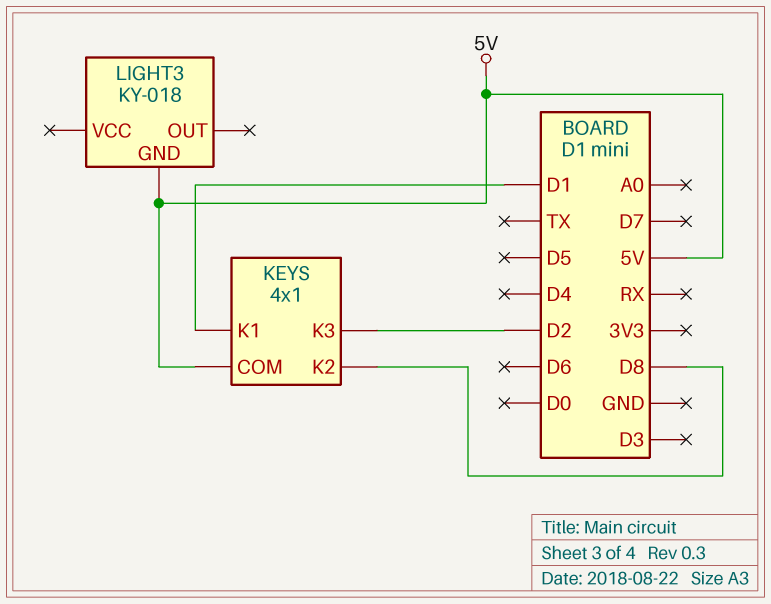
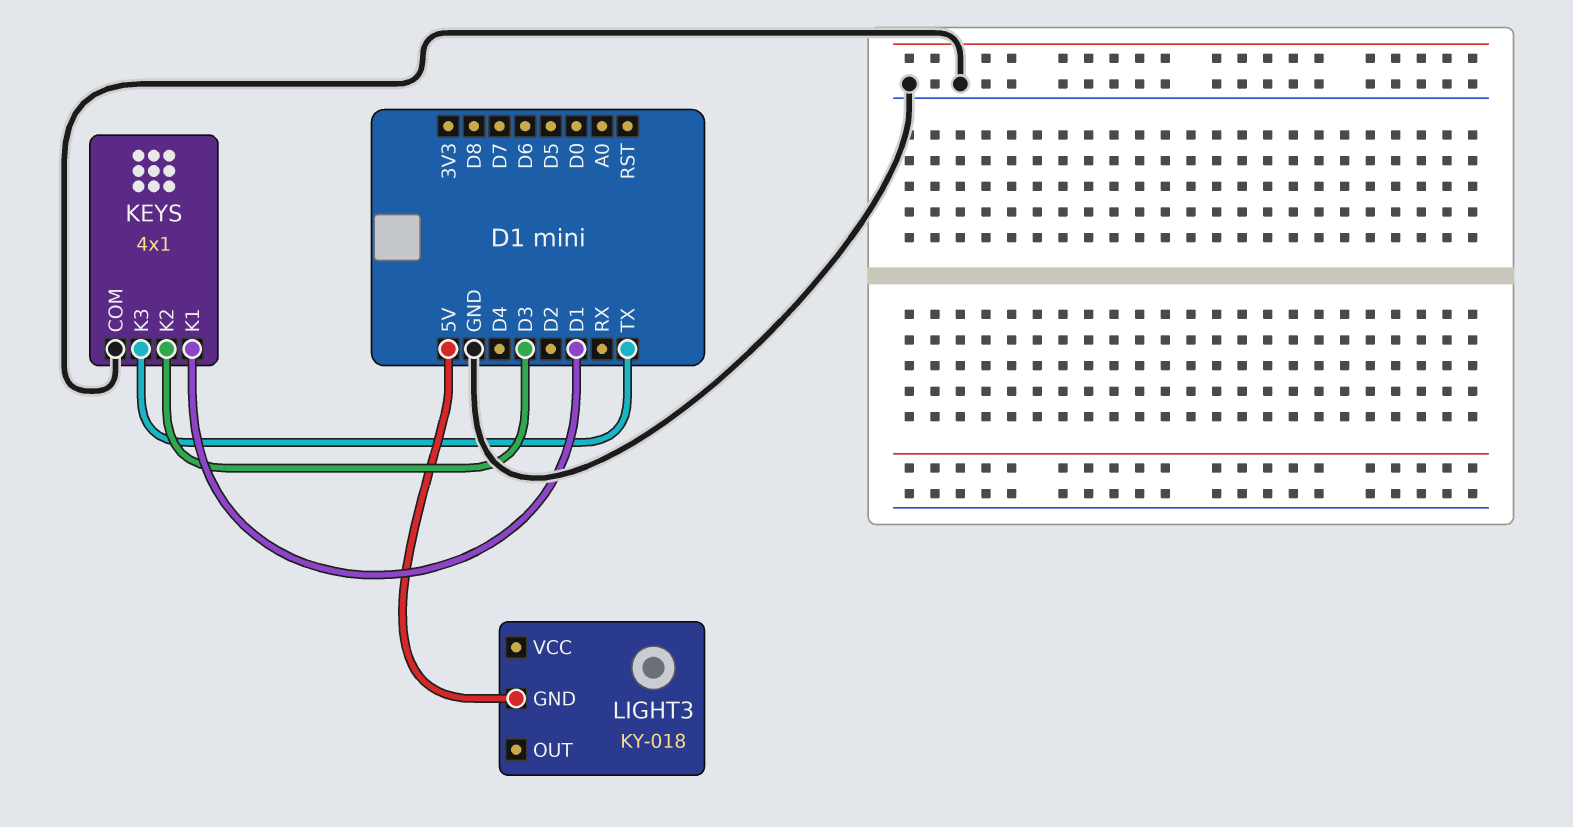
KEYS pin COM: 5V -> GND
KEYS pin K2: D8 -> D3
KEYS pin K3: D2 -> TX

